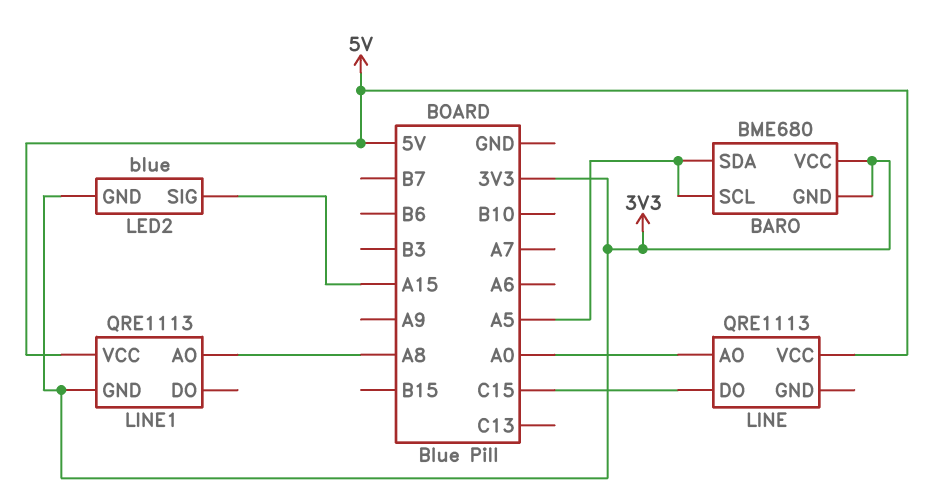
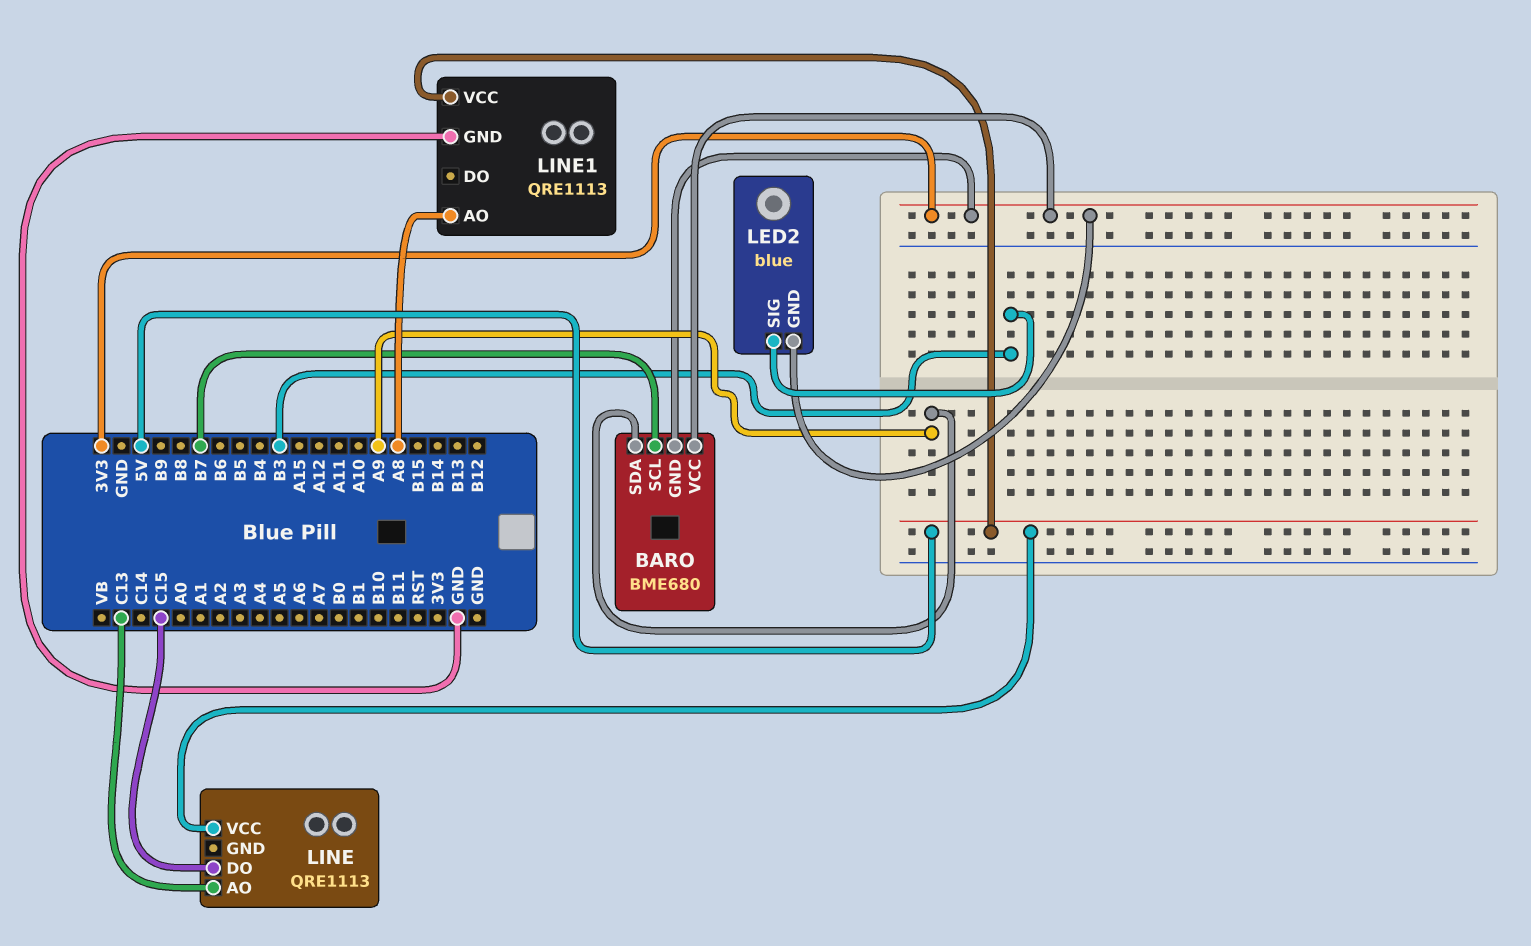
BARO pin SCL: A5 -> B7
BARO pin SDA: A5 -> A9
LED2 pin SIG: A15 -> B3
LINE pin AO: A0 -> C13
LINE1 pin GND: 3V3 -> GND

